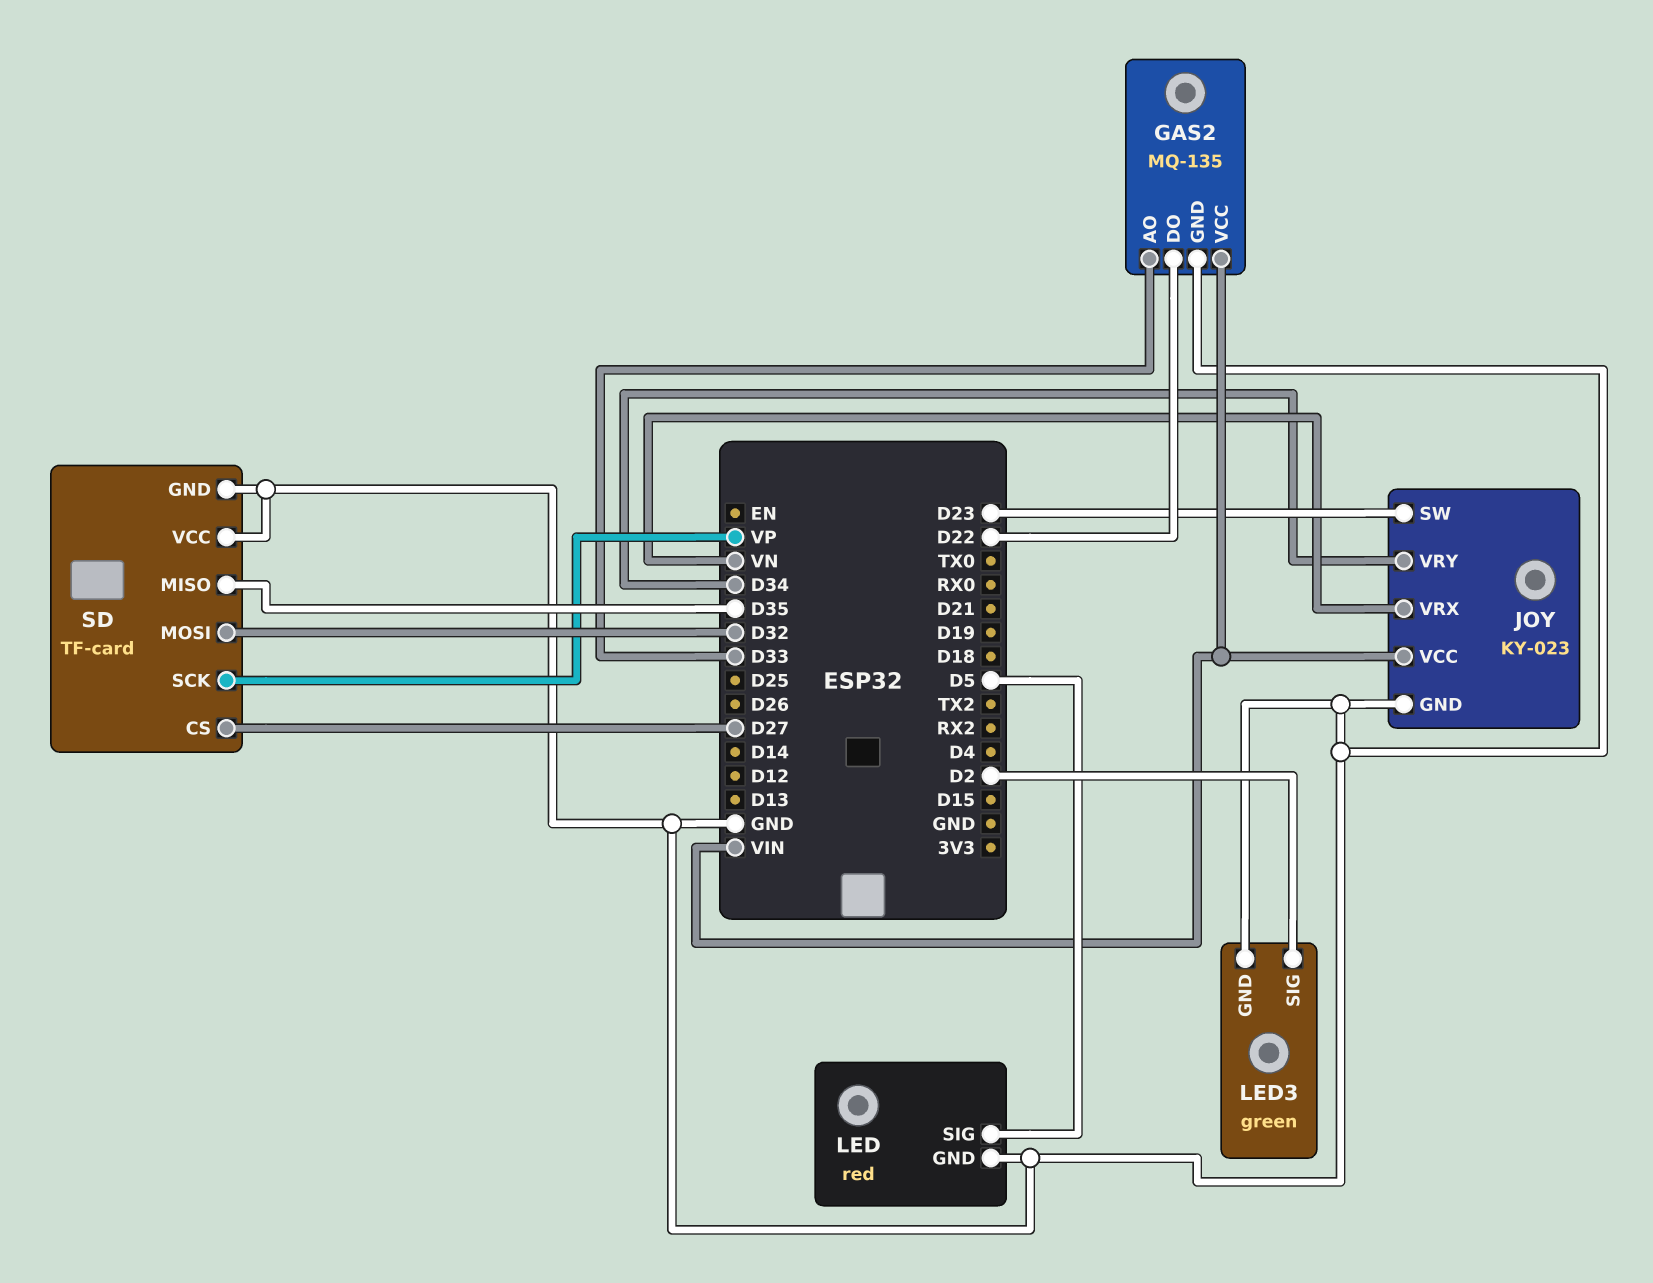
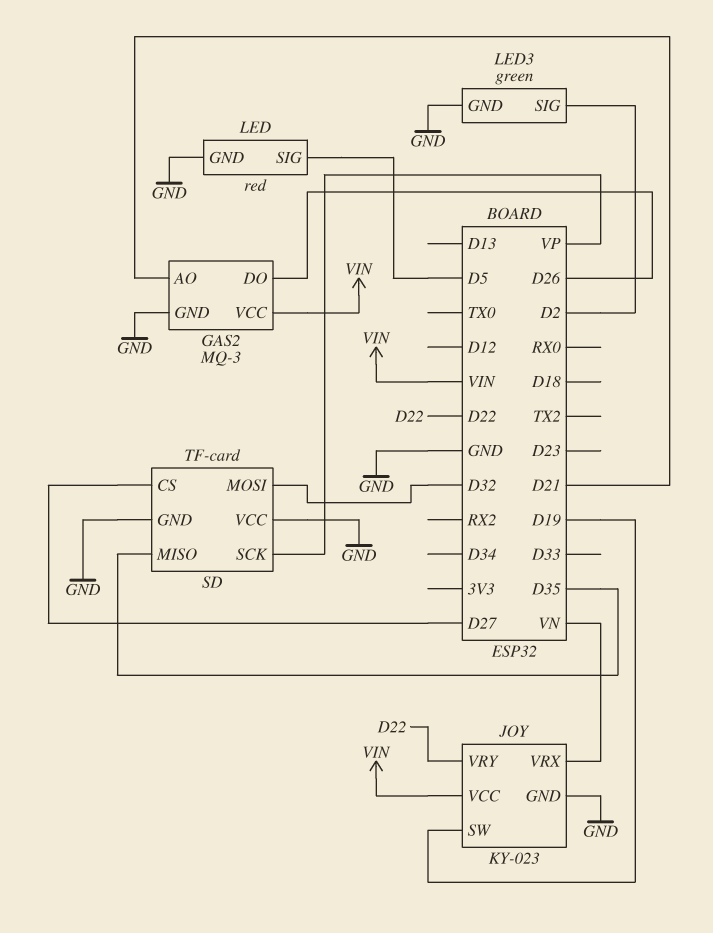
GAS2: MQ-135 -> MQ-3
GAS2 pin AO: D33 -> D21
GAS2 pin DO: D22 -> D26
JOY pin SW: D23 -> D19
JOY pin VRY: D34 -> D22

